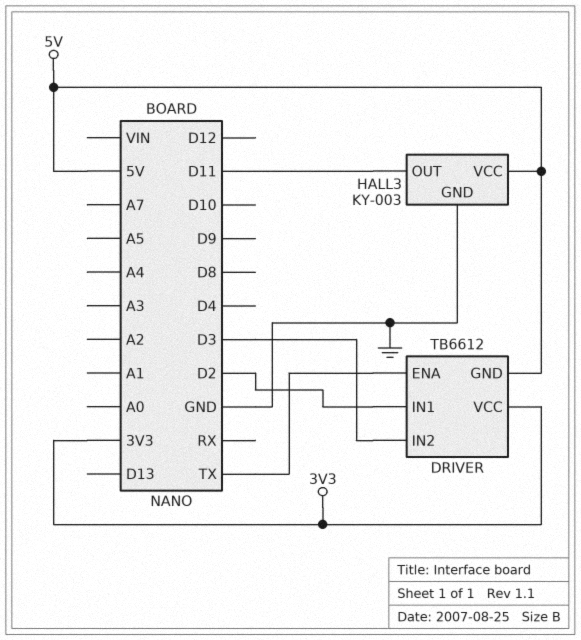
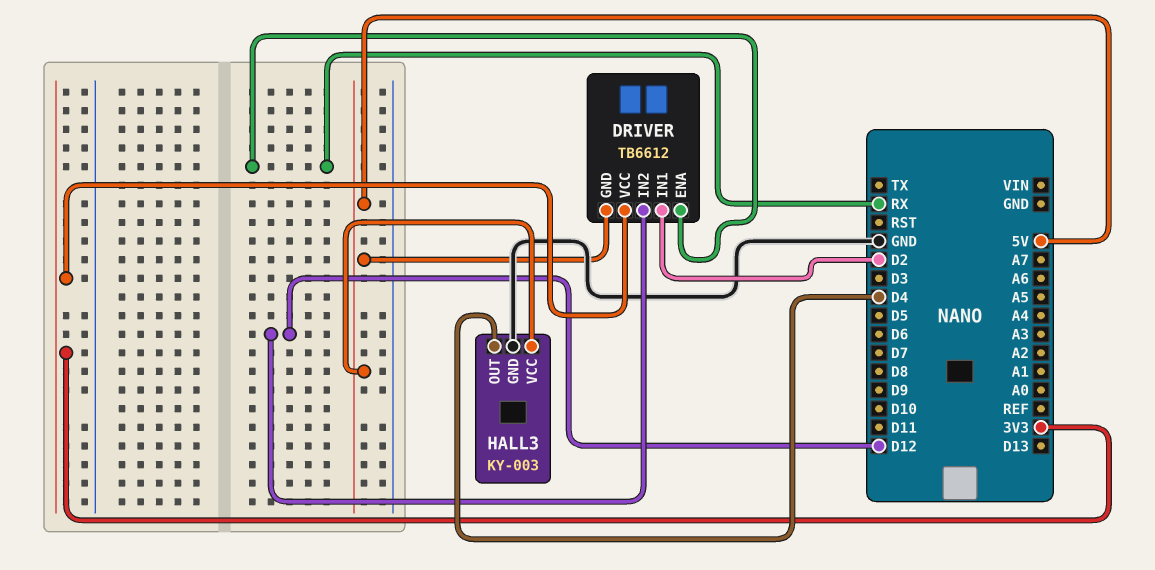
DRIVER pin ENA: TX -> RX
DRIVER pin IN2: D3 -> D12
HALL3 pin OUT: D11 -> D4

